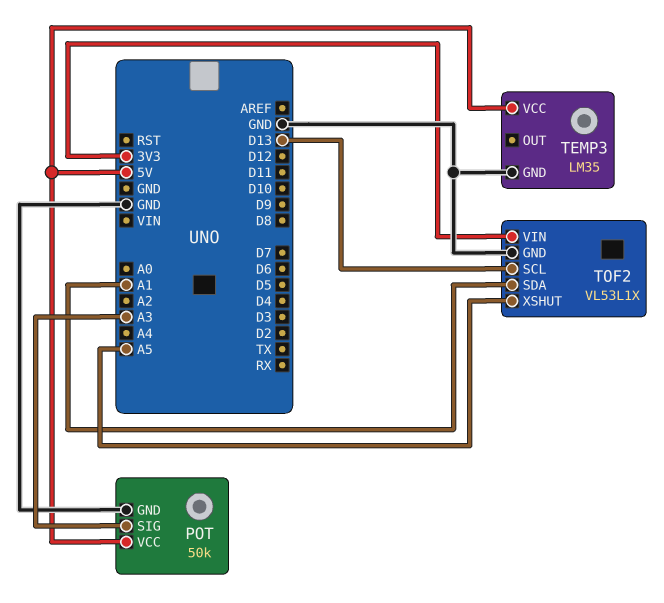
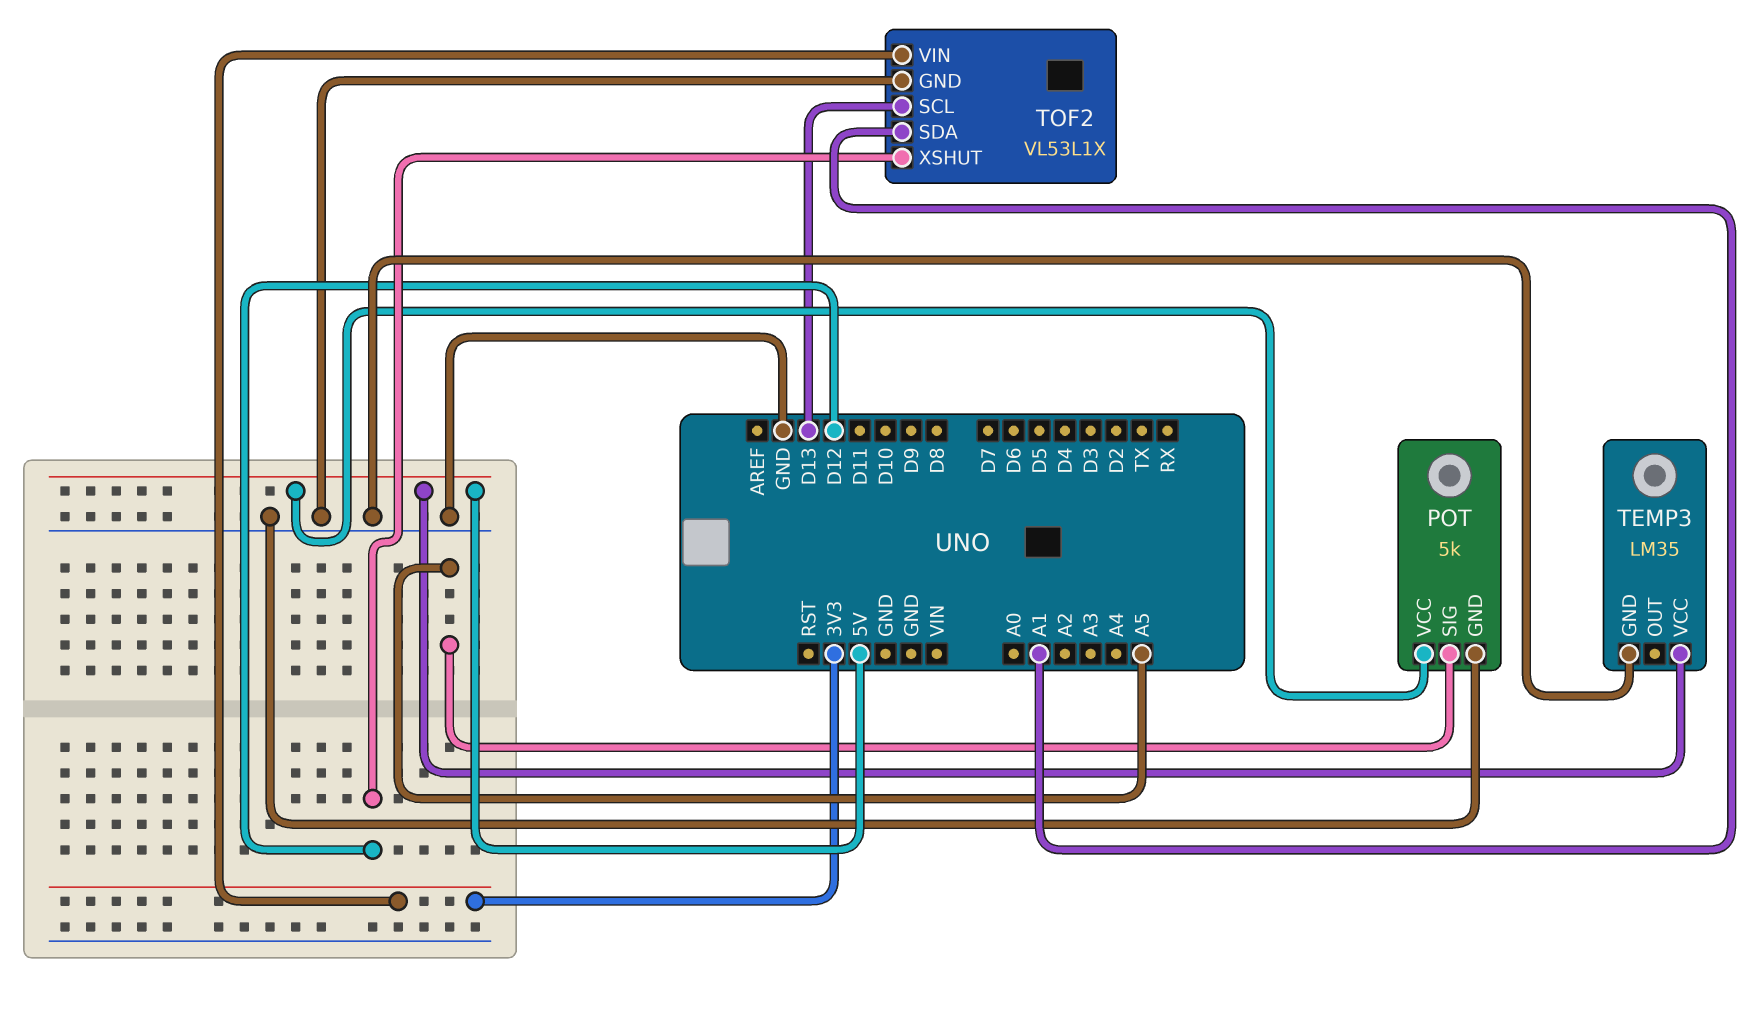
POT: 50k -> 5k
POT pin SIG: A3 -> A5
TOF2 pin XSHUT: A5 -> D12

